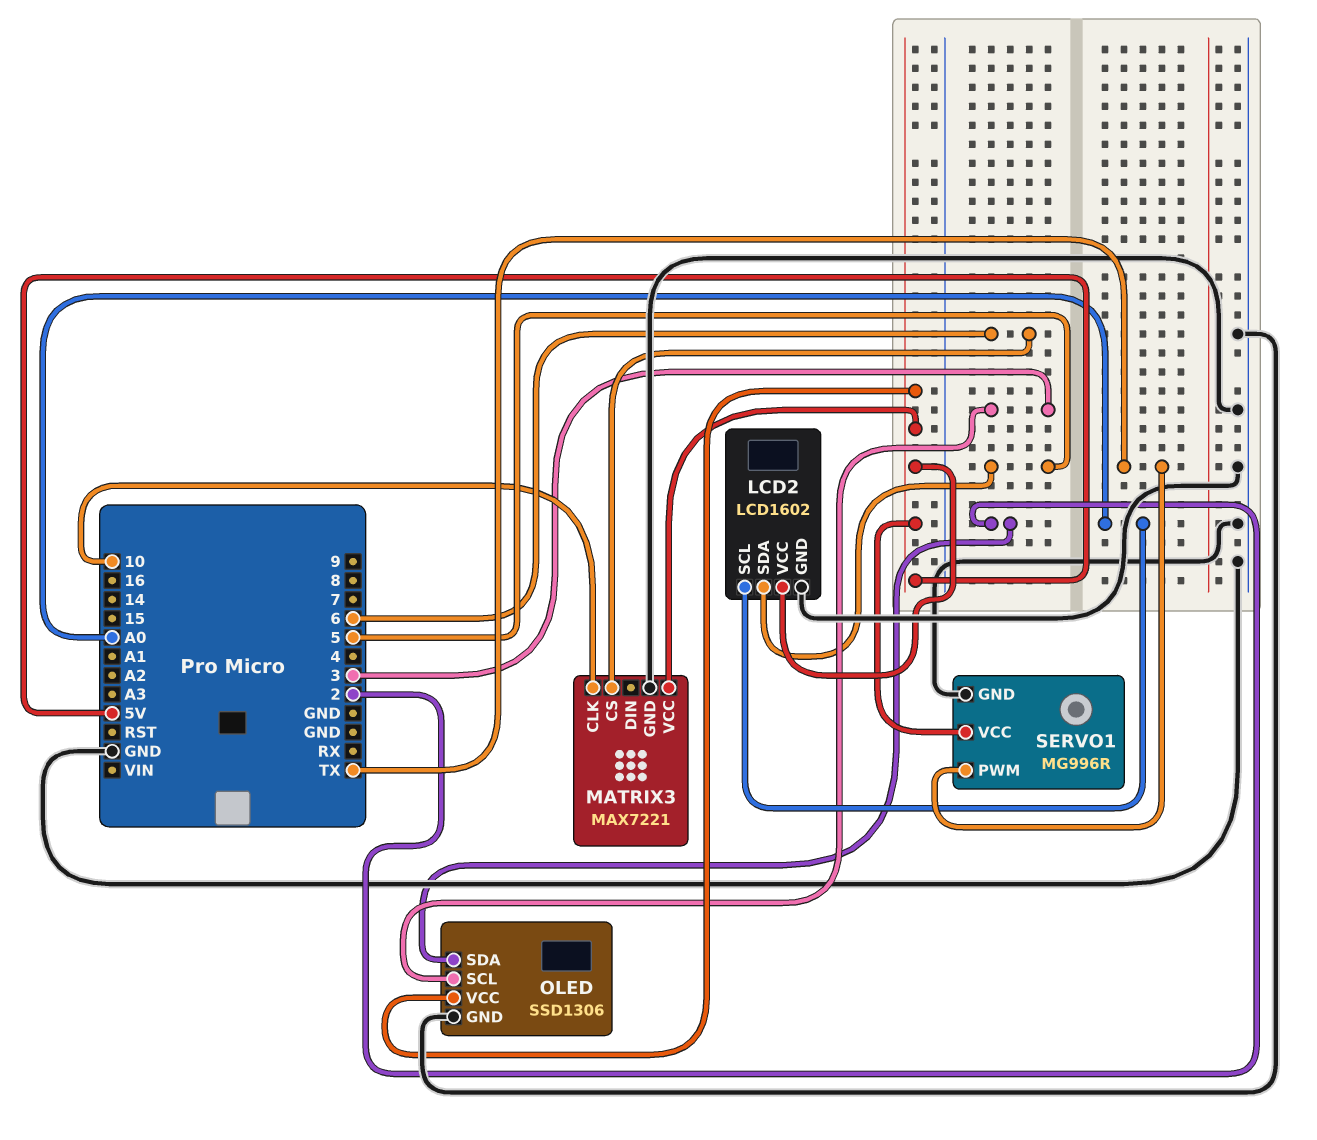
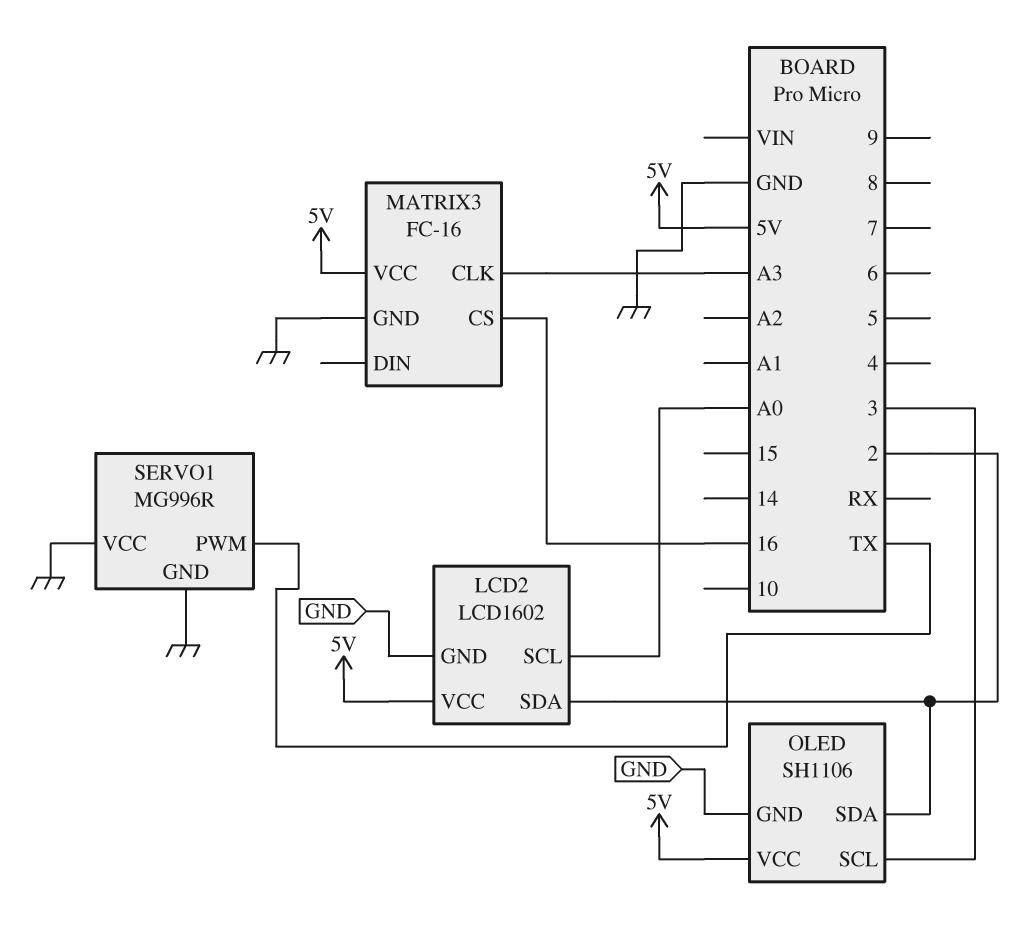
LCD2 pin SDA: 5 -> 2
MATRIX3: MAX7221 -> FC-16
MATRIX3 pin CLK: 10 -> A3
MATRIX3 pin CS: 6 -> 16
OLED: SSD1306 -> SH1106
SERVO1 pin VCC: 5V -> GND

